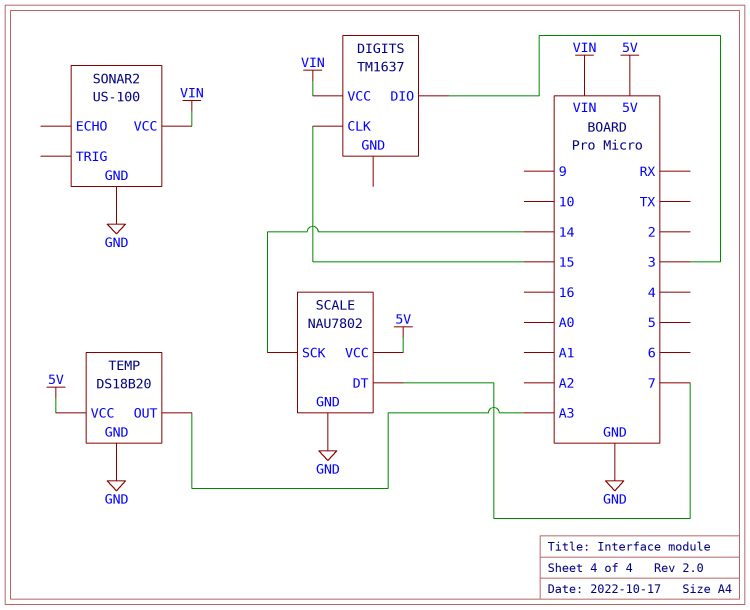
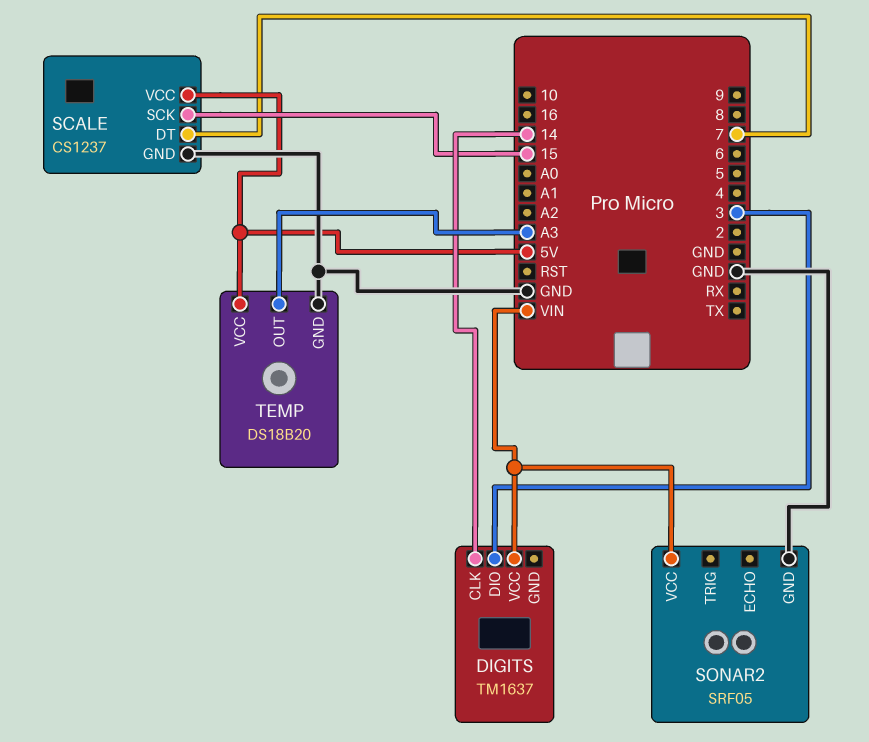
DIGITS pin CLK: 15 -> 14
SCALE: NAU7802 -> CS1237
SCALE pin SCK: 14 -> 15
SONAR2: US-100 -> SRF05

